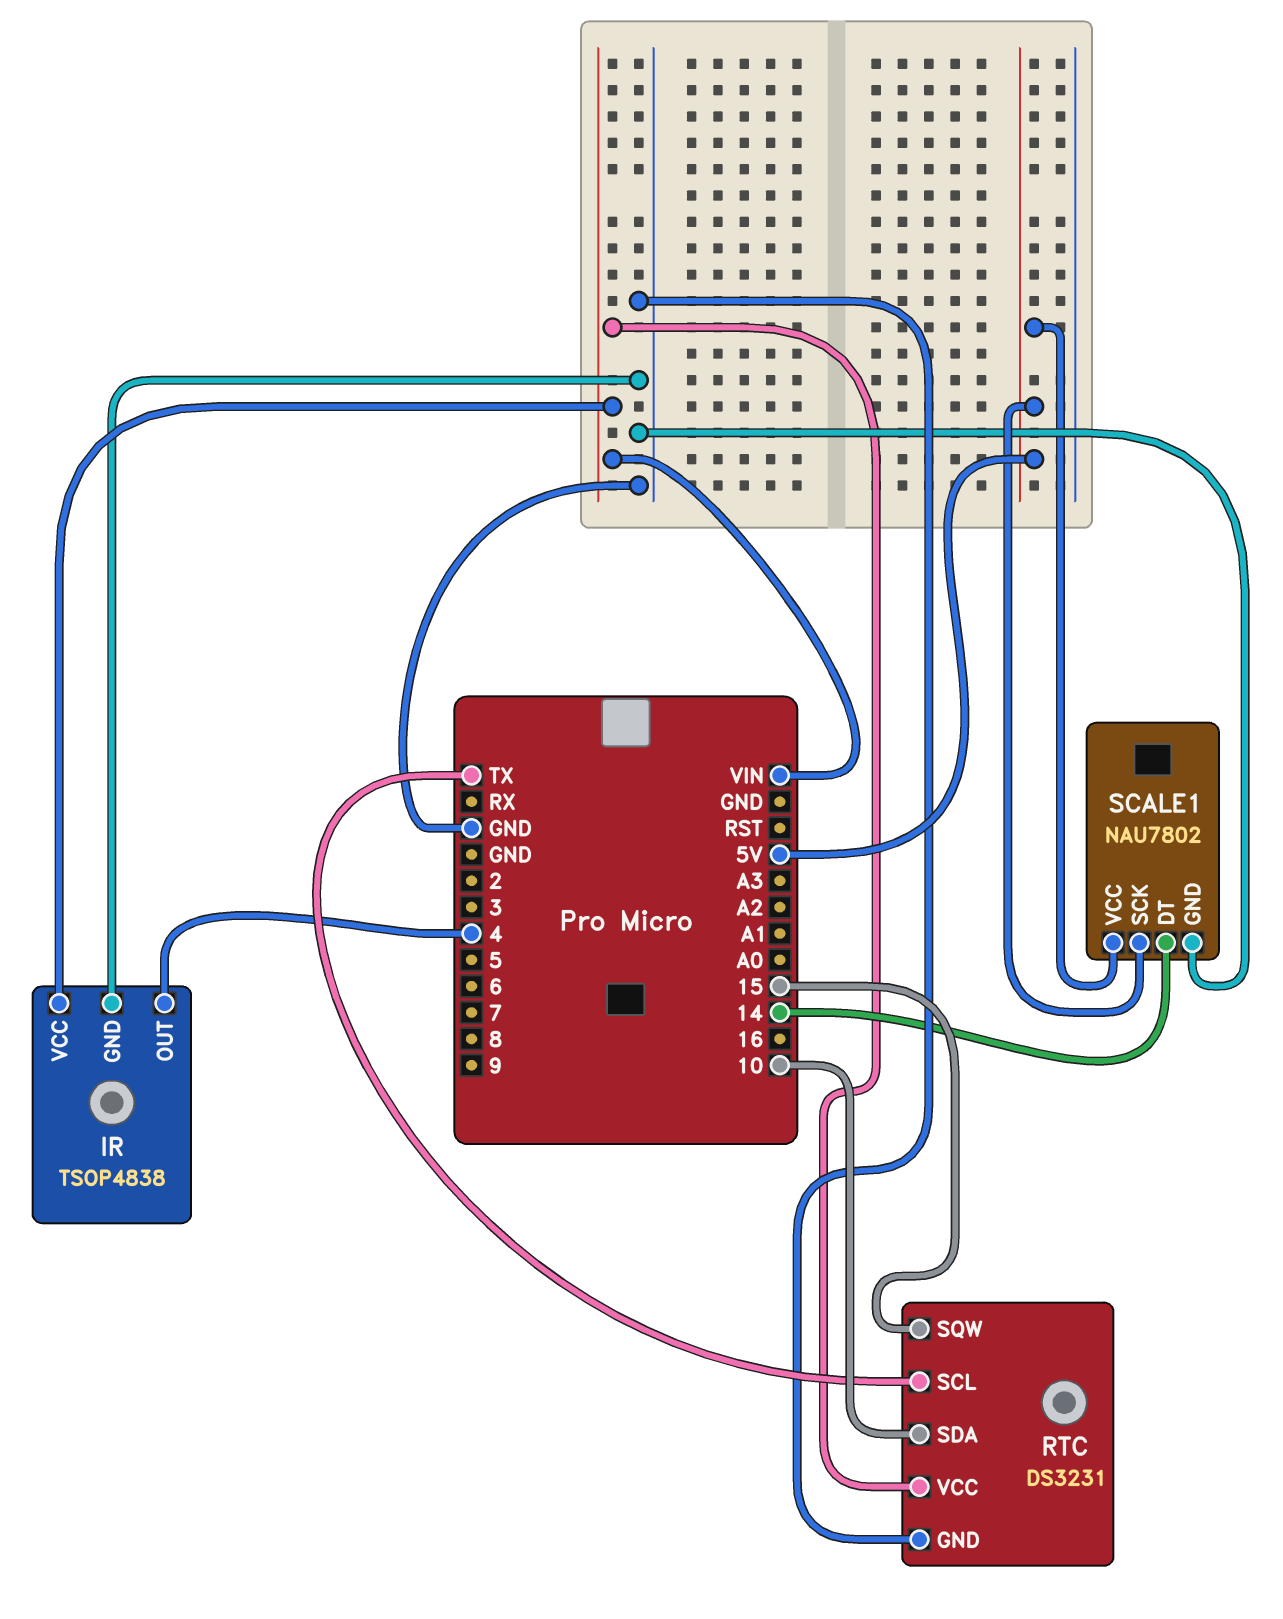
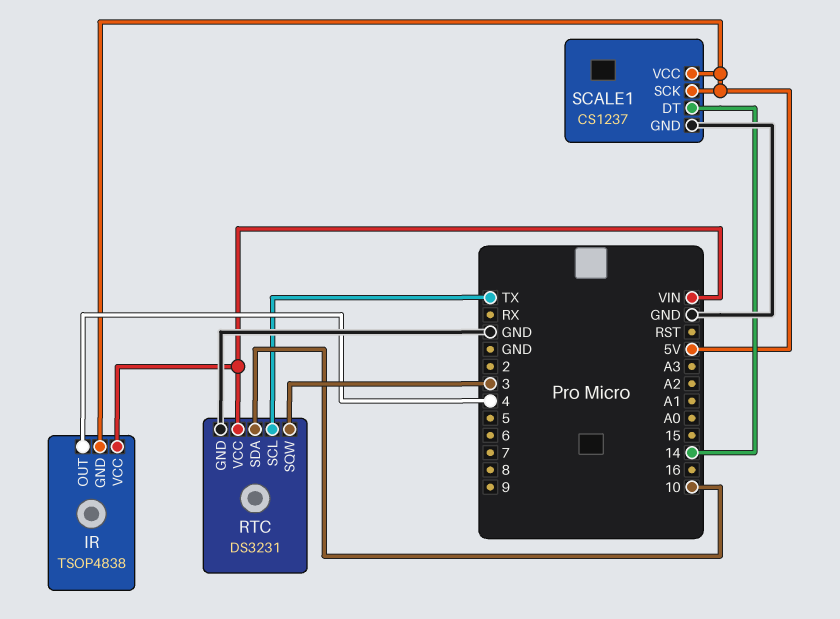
IR pin GND: GND -> 5V
RTC pin SQW: 15 -> 3
SCALE1: NAU7802 -> CS1237

